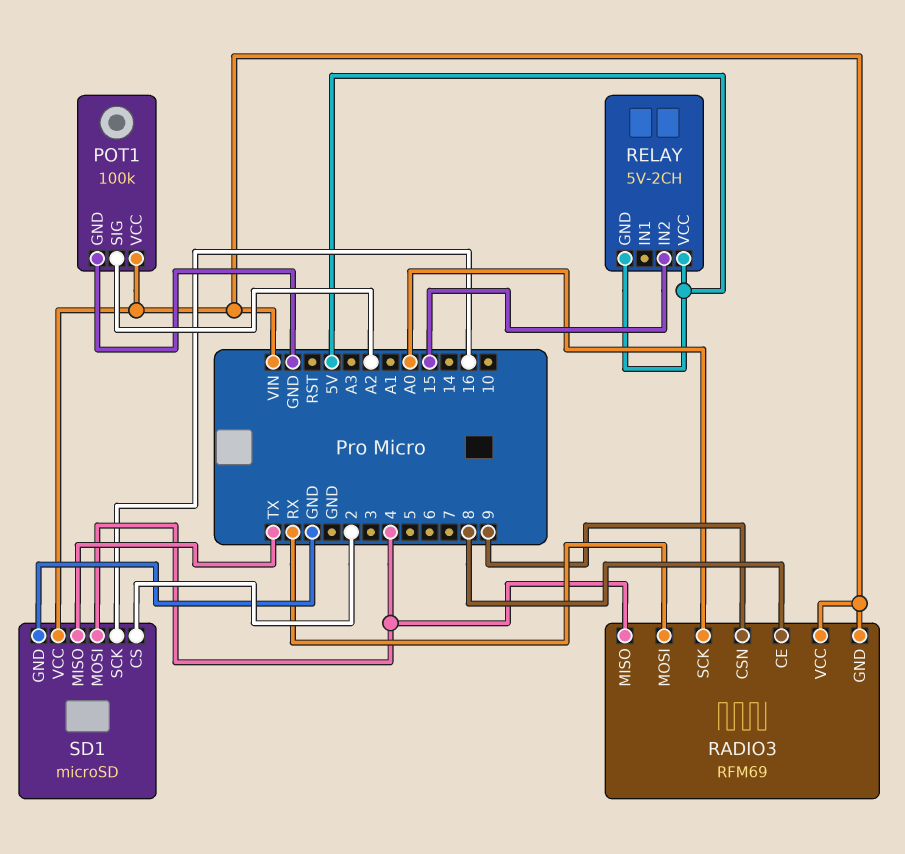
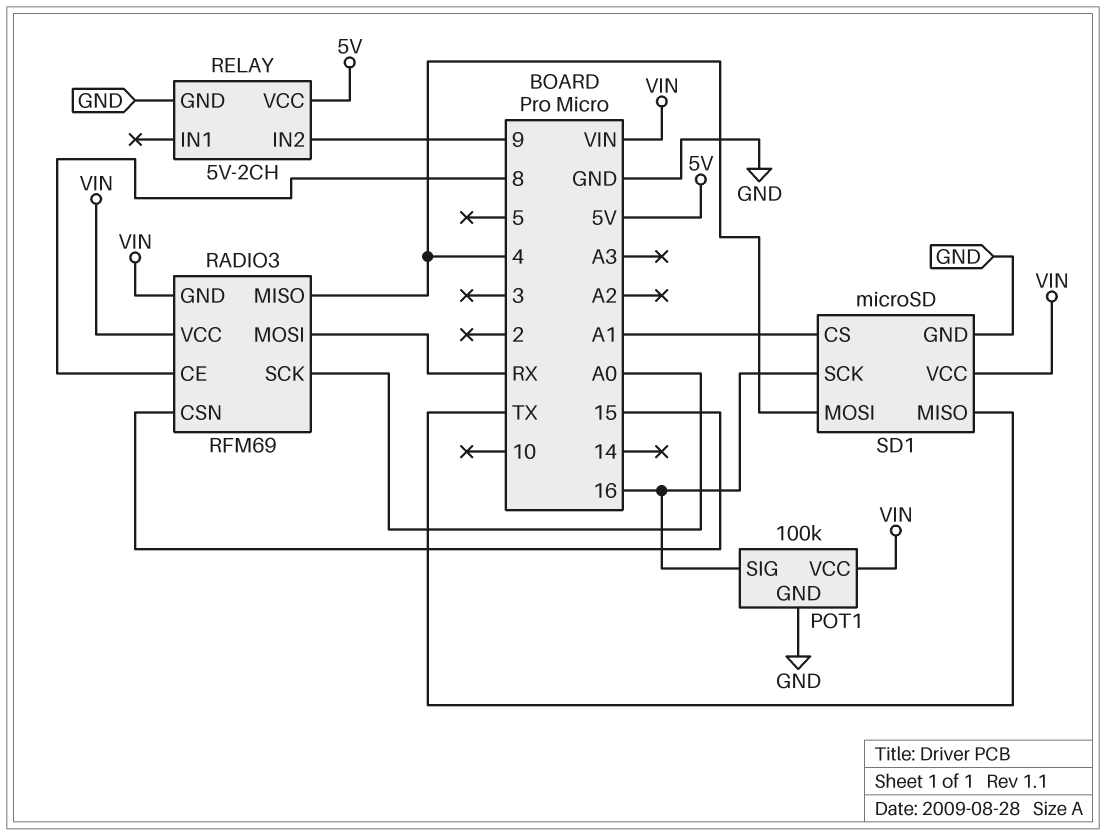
POT1 pin SIG: A2 -> 16
RADIO3 pin CSN: 9 -> 15
RELAY pin GND: 5V -> GND
RELAY pin IN2: 15 -> 9
SD1 pin CS: 2 -> A1

